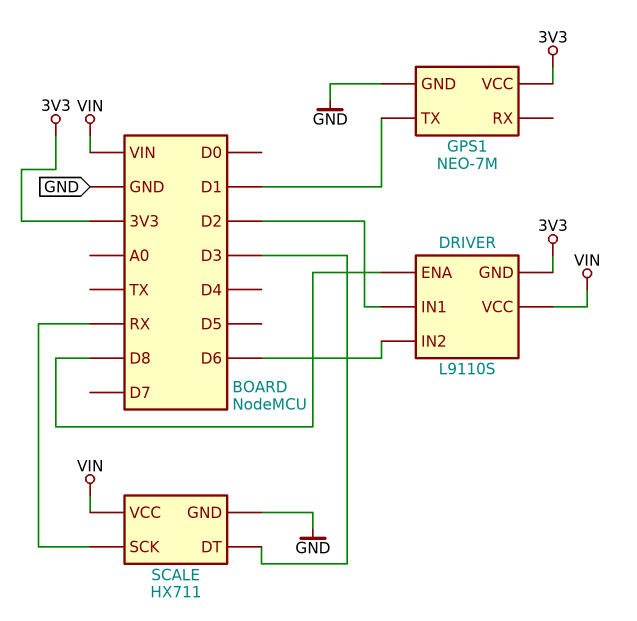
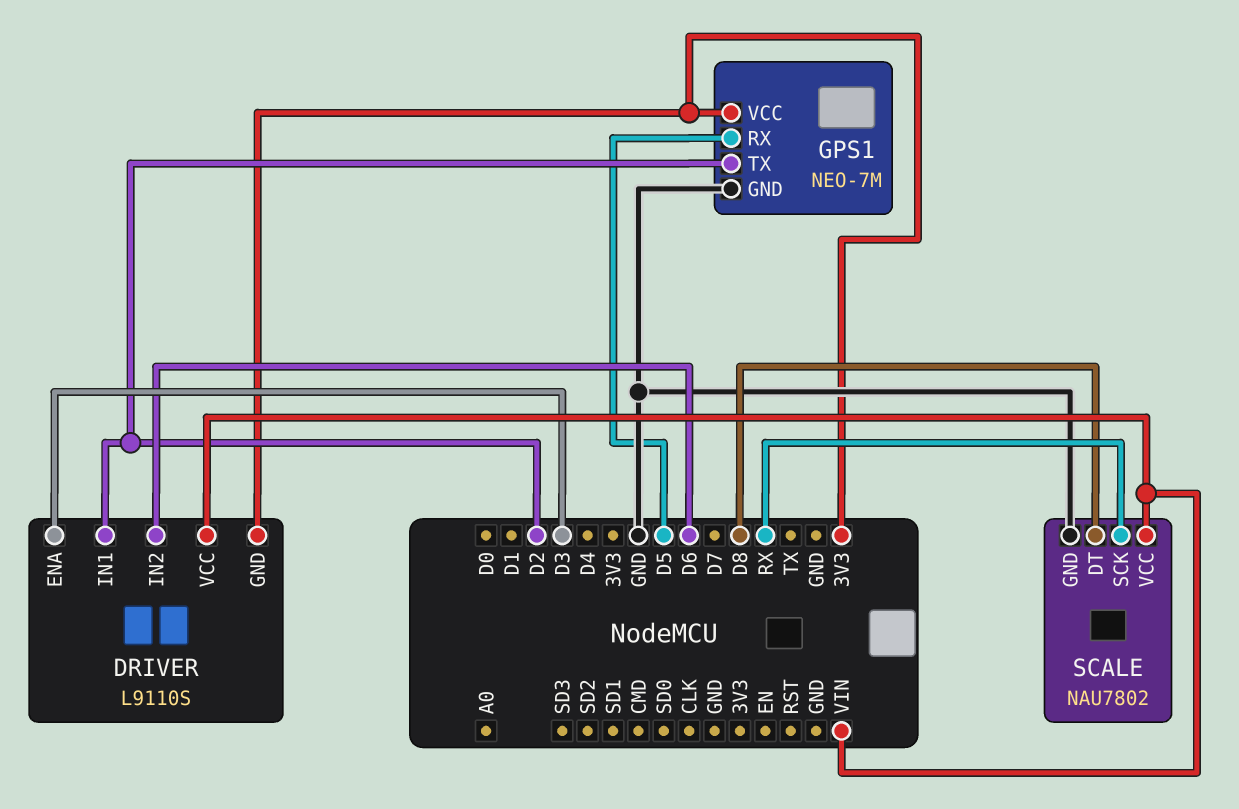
DRIVER pin ENA: D8 -> D3
GPS1 pin RX: none -> D5
GPS1 pin TX: D1 -> D2
SCALE: HX711 -> NAU7802
SCALE pin DT: D3 -> D8

